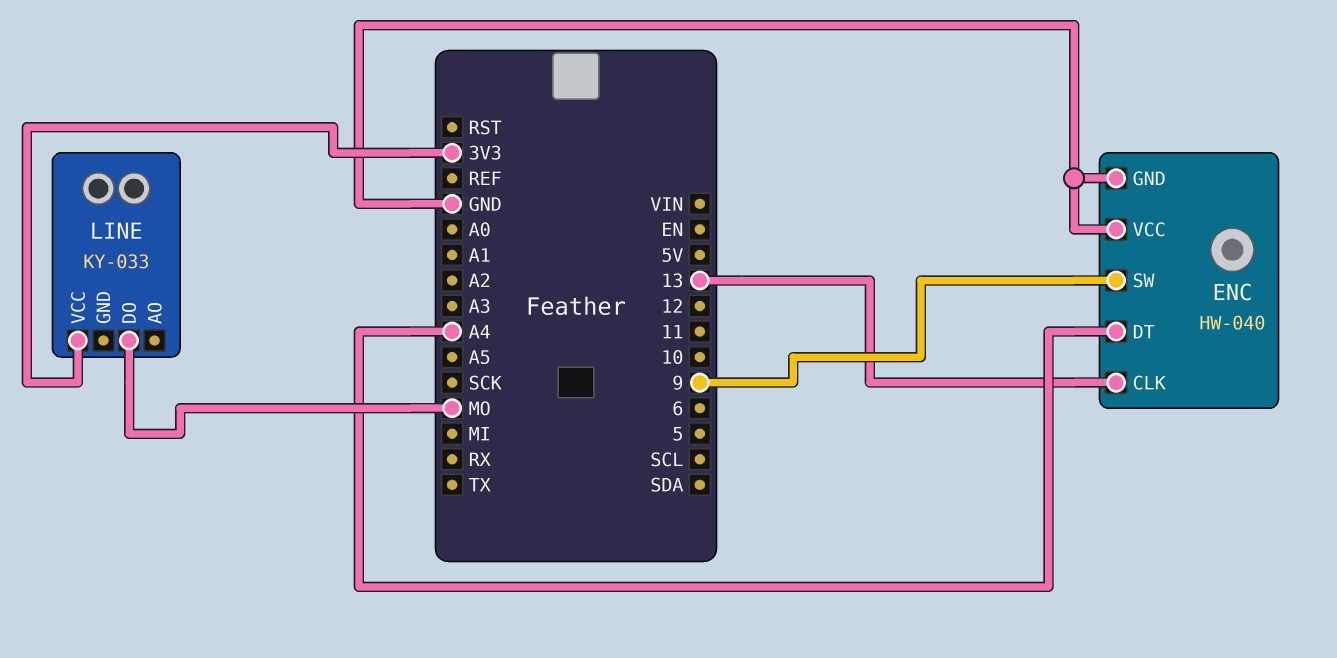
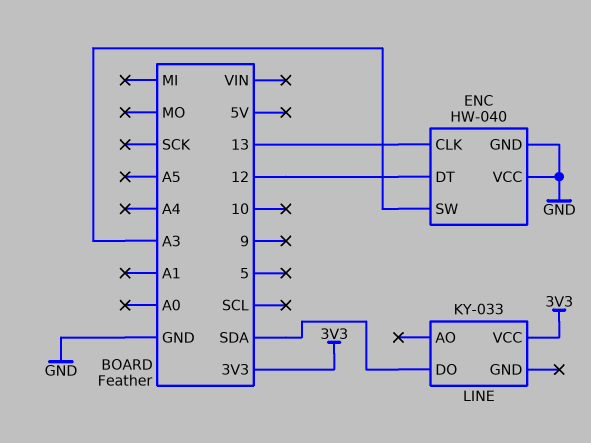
ENC pin DT: A4 -> 12
ENC pin SW: 9 -> A3
LINE pin DO: MO -> SDA

